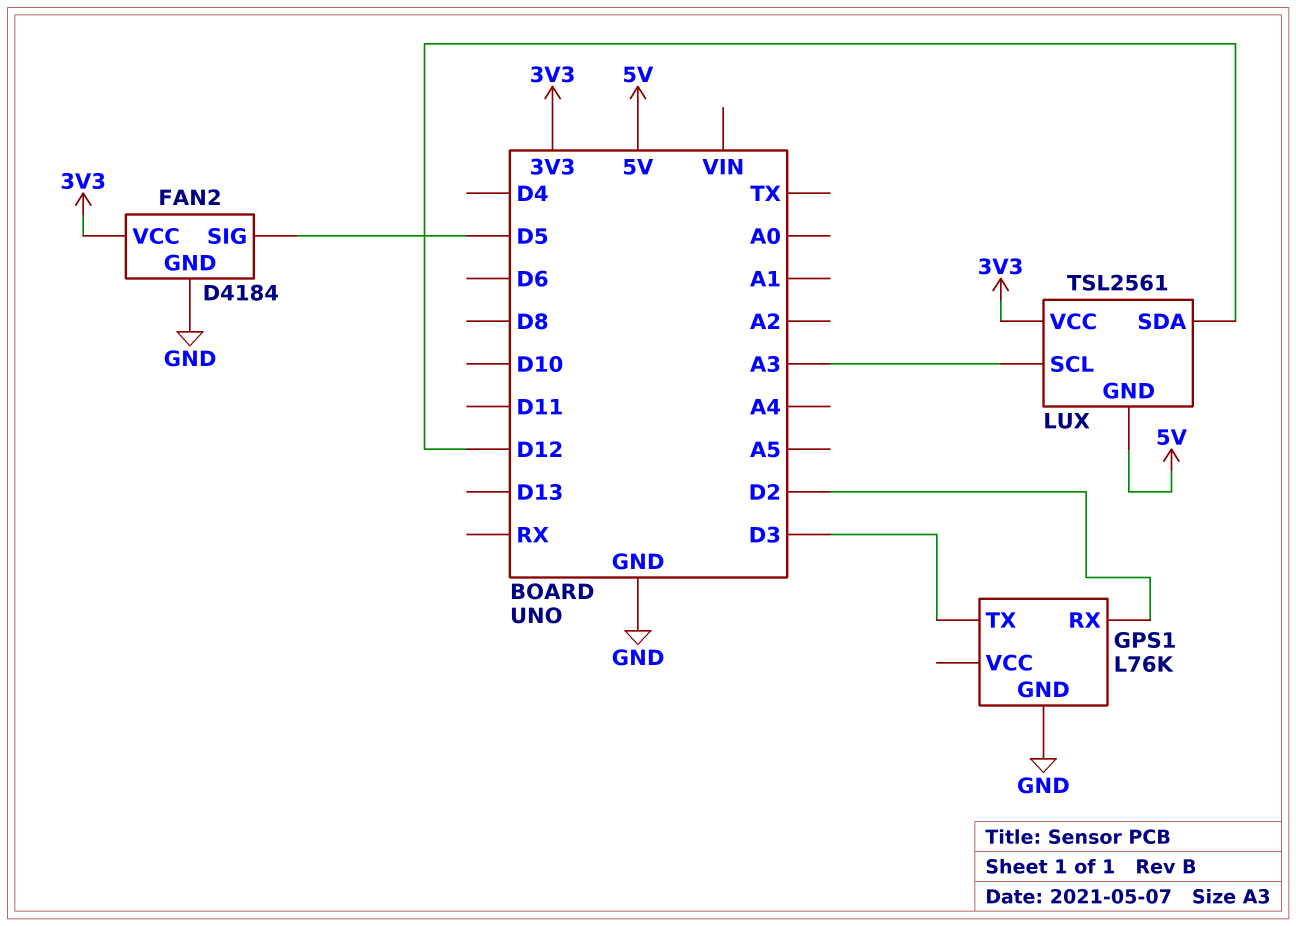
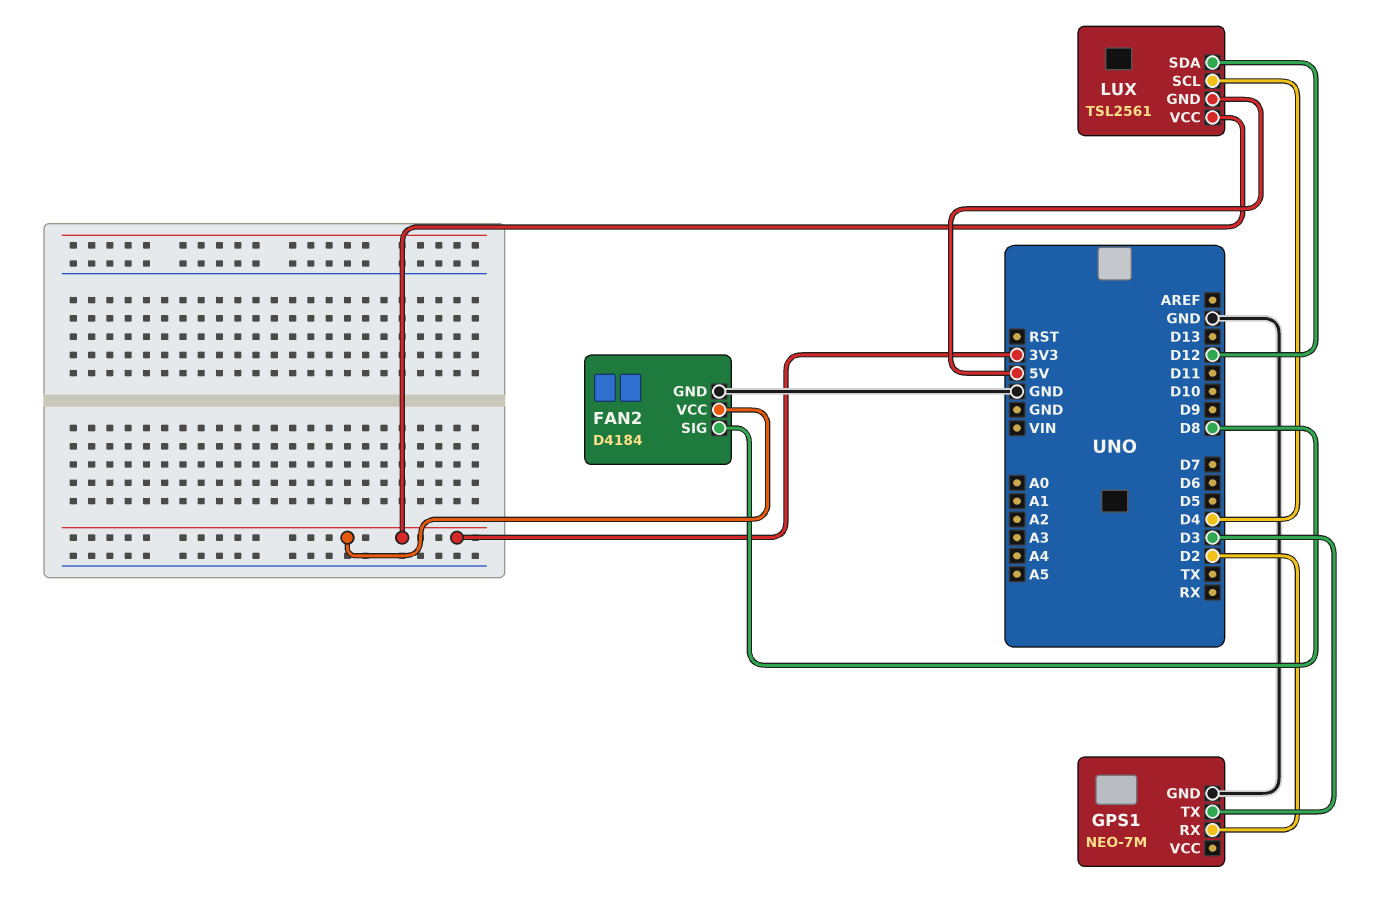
FAN2 pin SIG: D5 -> D8
GPS1: L76K -> NEO-7M
LUX pin SCL: A3 -> D4

